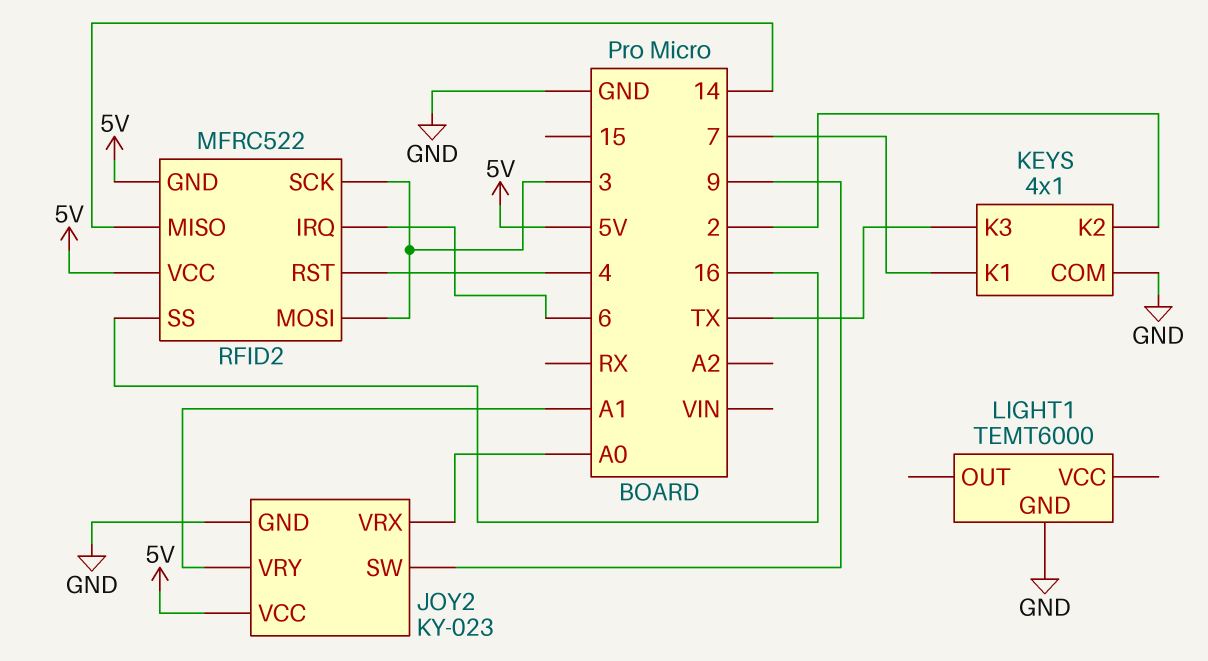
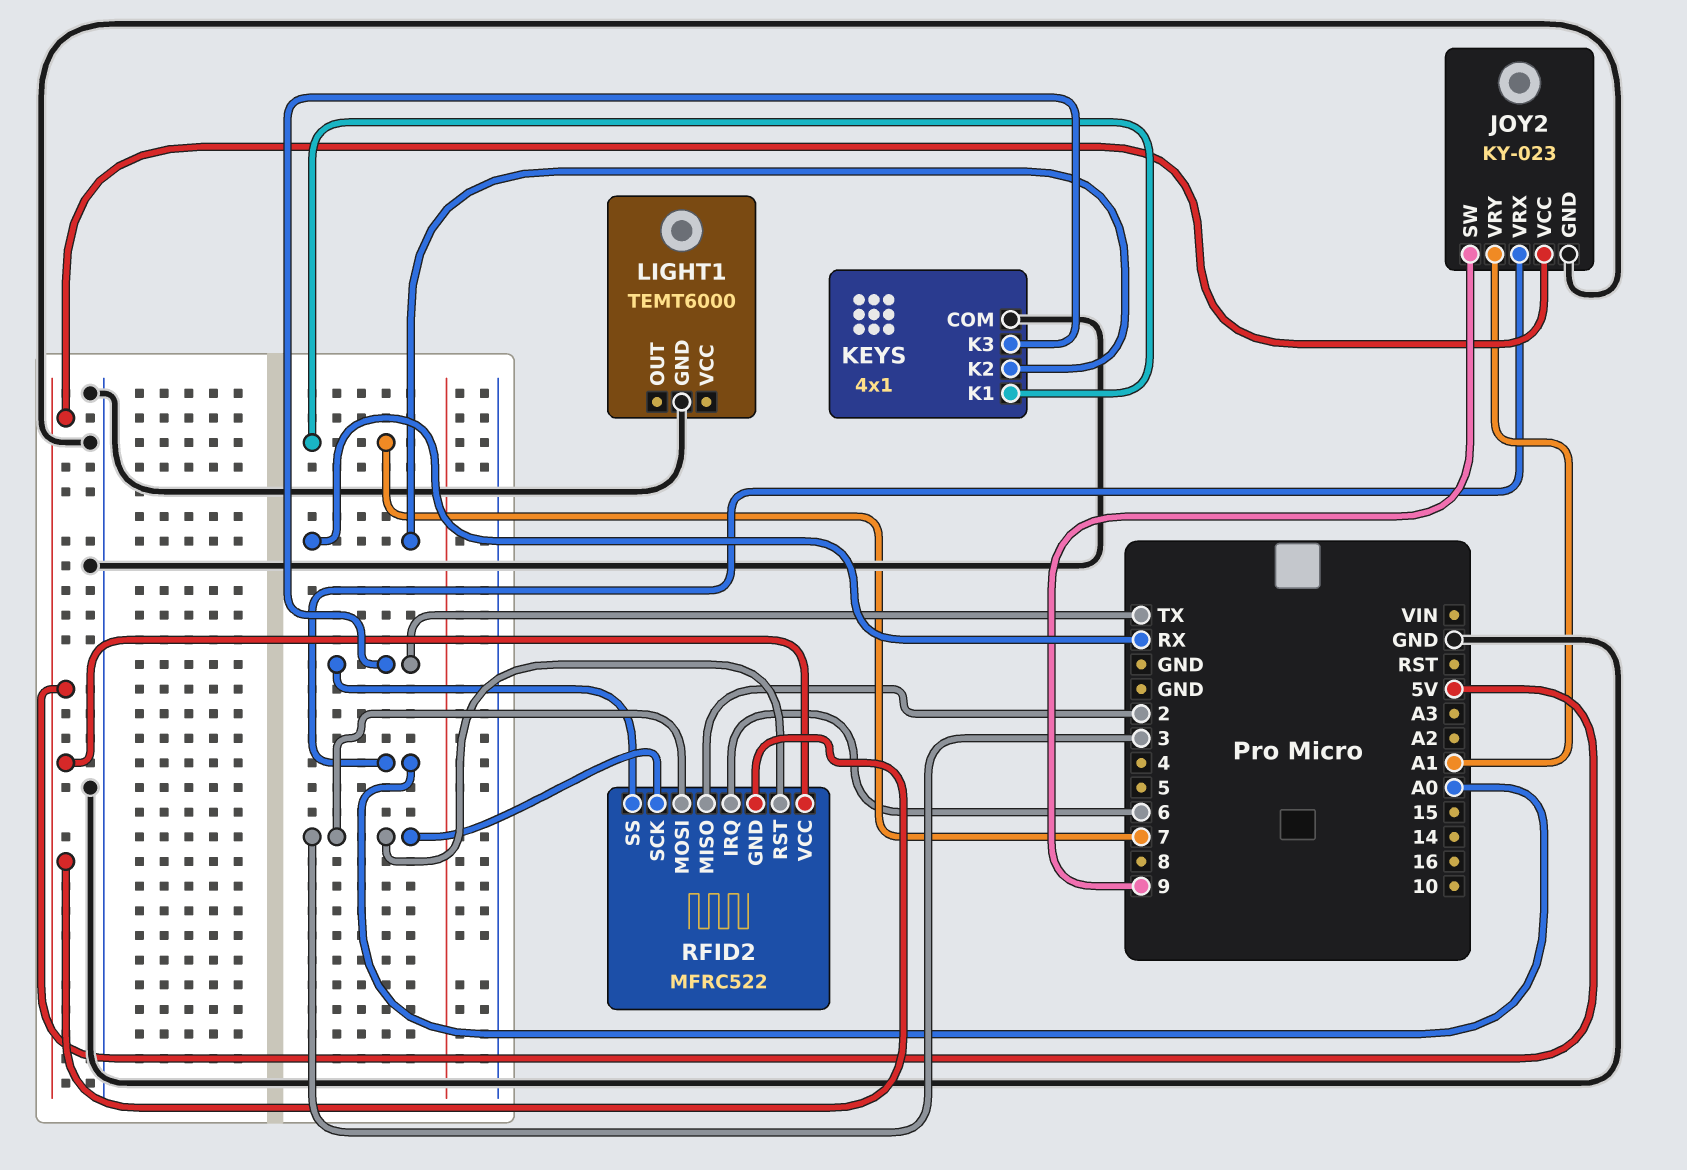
KEYS pin K2: 2 -> RX
RFID2 pin MISO: 14 -> 2
RFID2 pin RST: 4 -> 3
RFID2 pin SS: 16 -> TX

